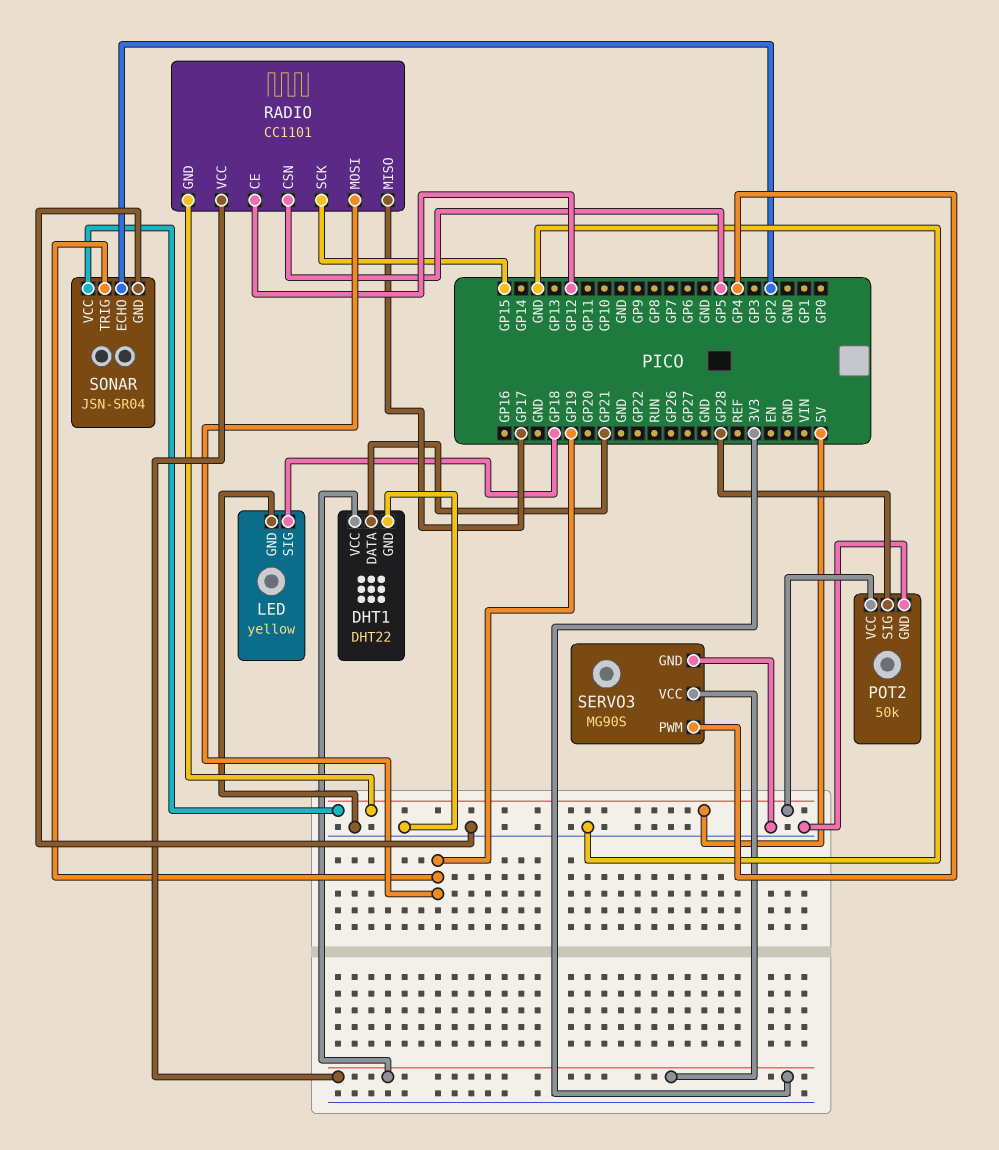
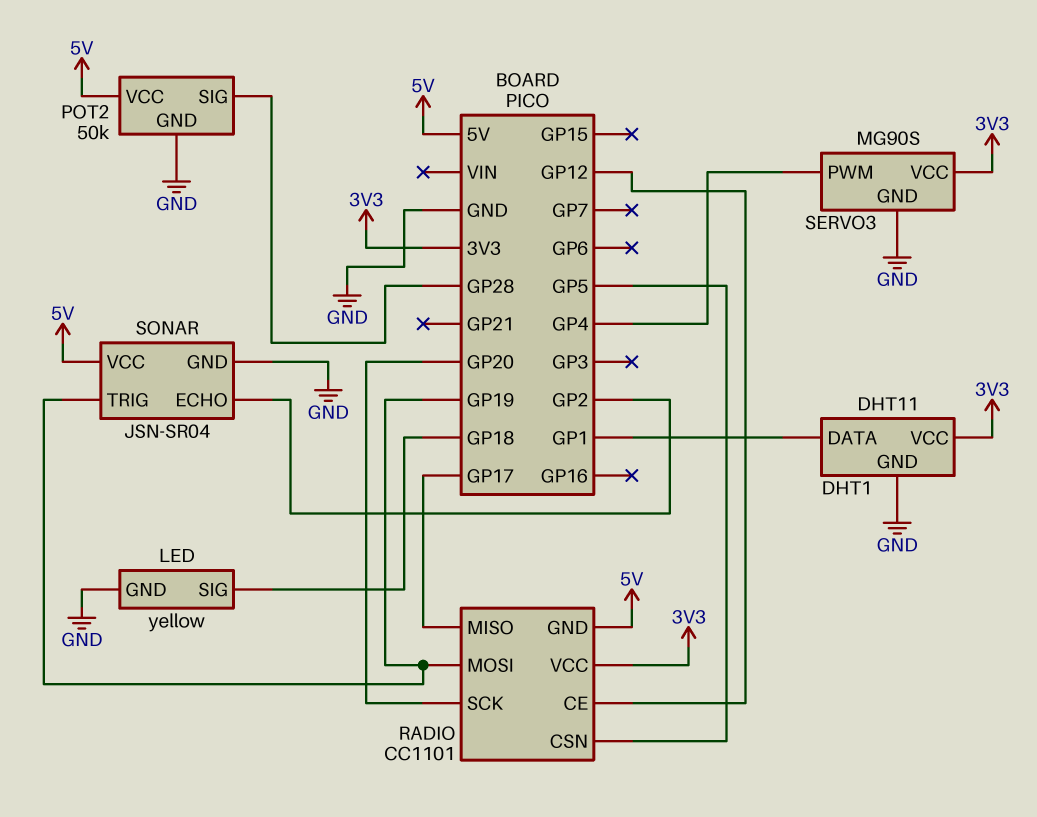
DHT1: DHT22 -> DHT11
DHT1 pin DATA: GP21 -> GP1
RADIO pin SCK: GP15 -> GP20

